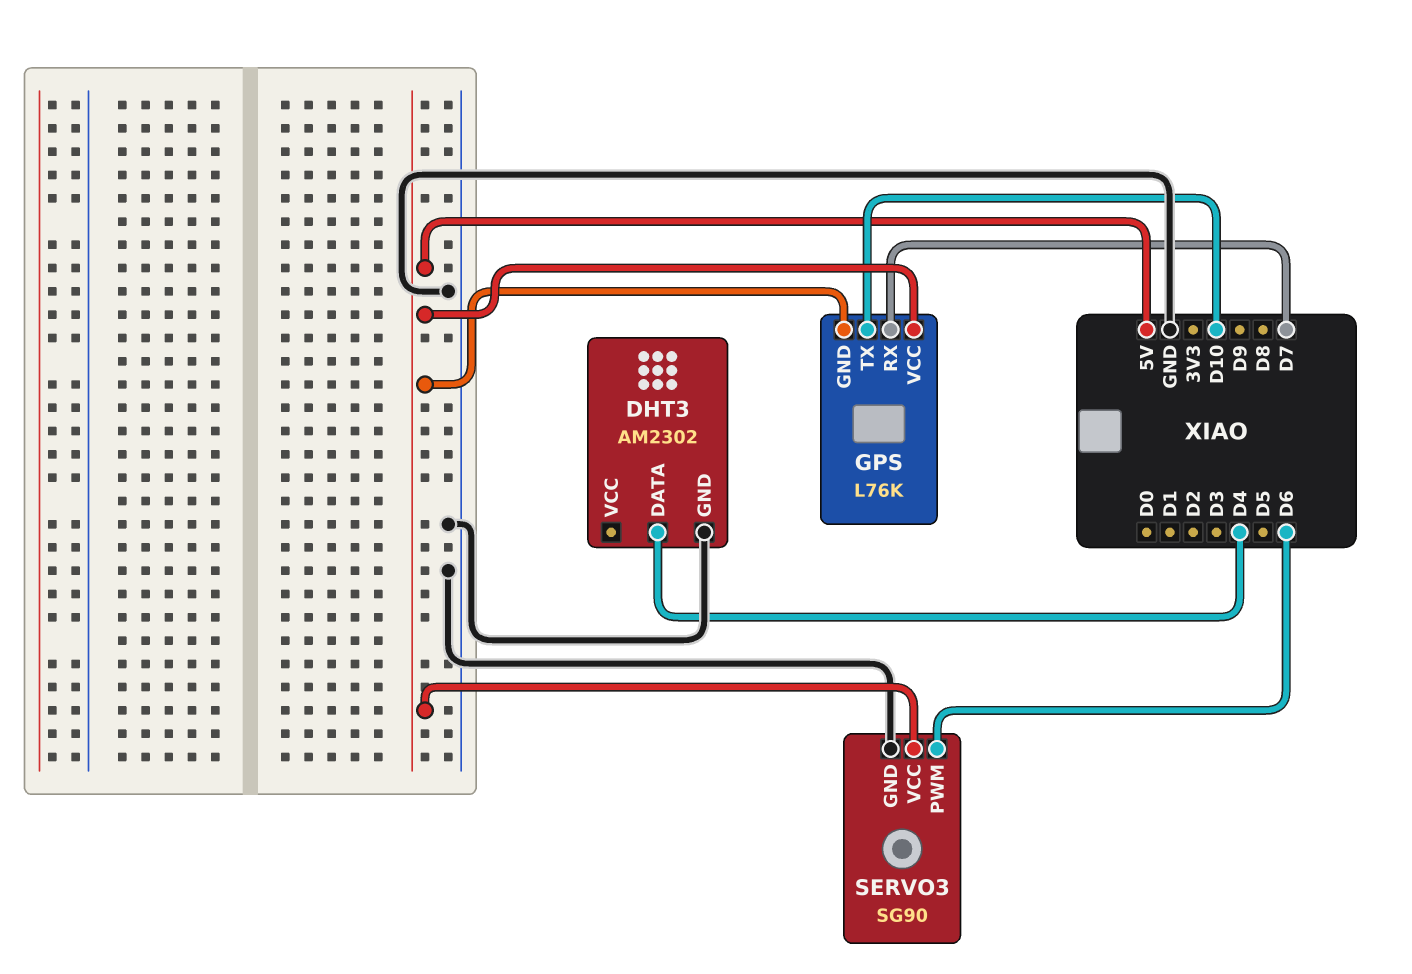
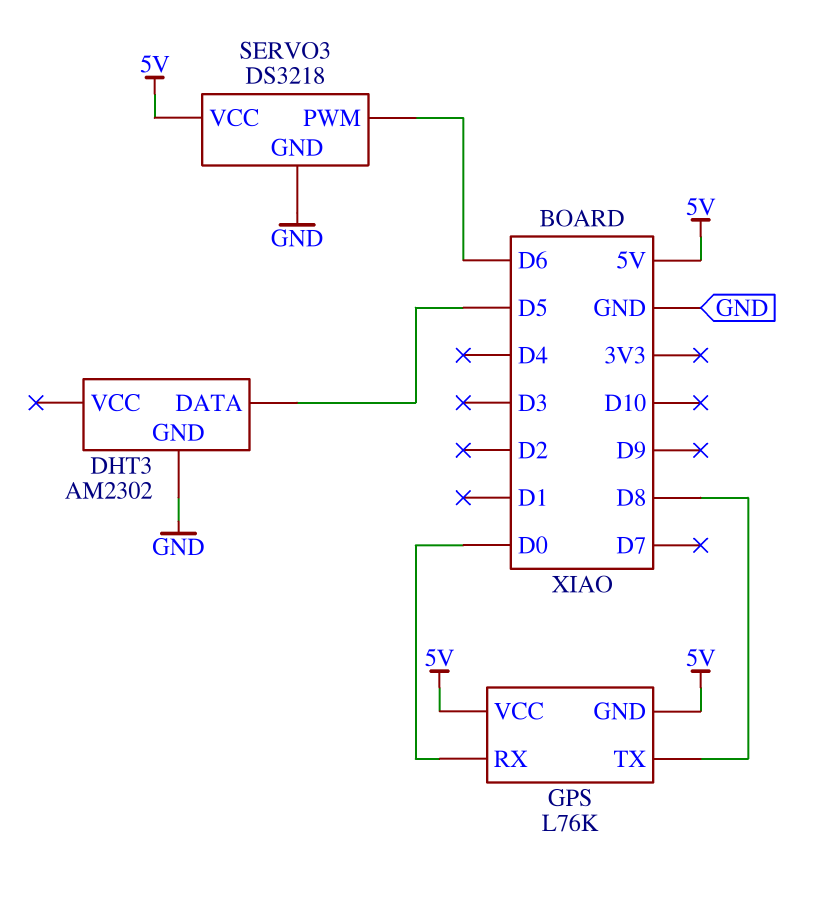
DHT3 pin DATA: D4 -> D5
GPS pin RX: D7 -> D0
GPS pin TX: D10 -> D8
SERVO3: SG90 -> DS3218

